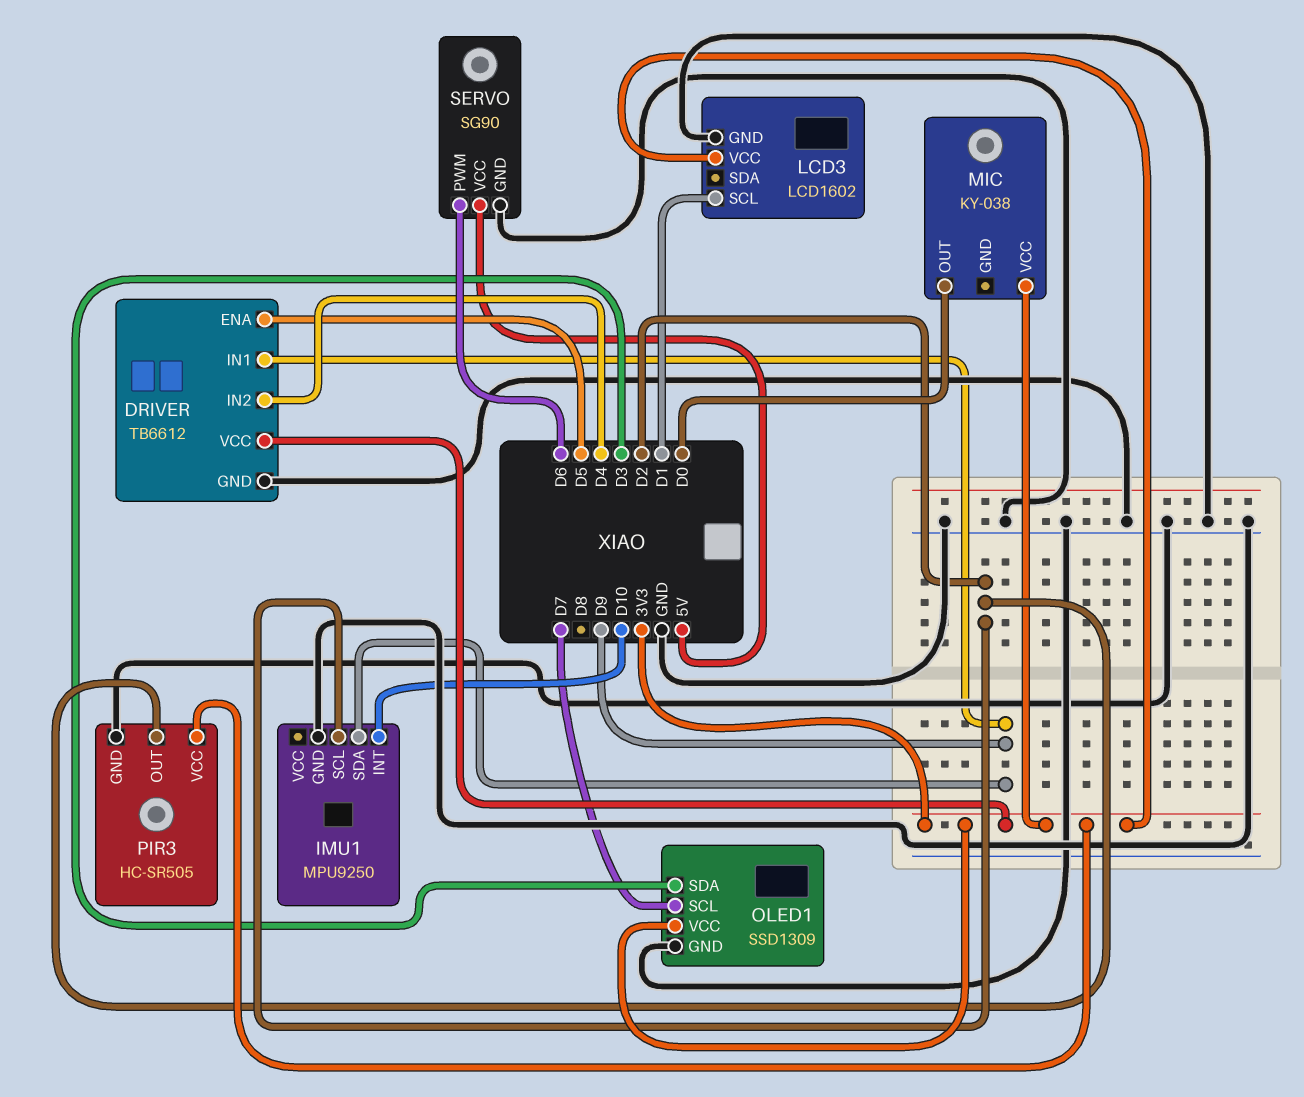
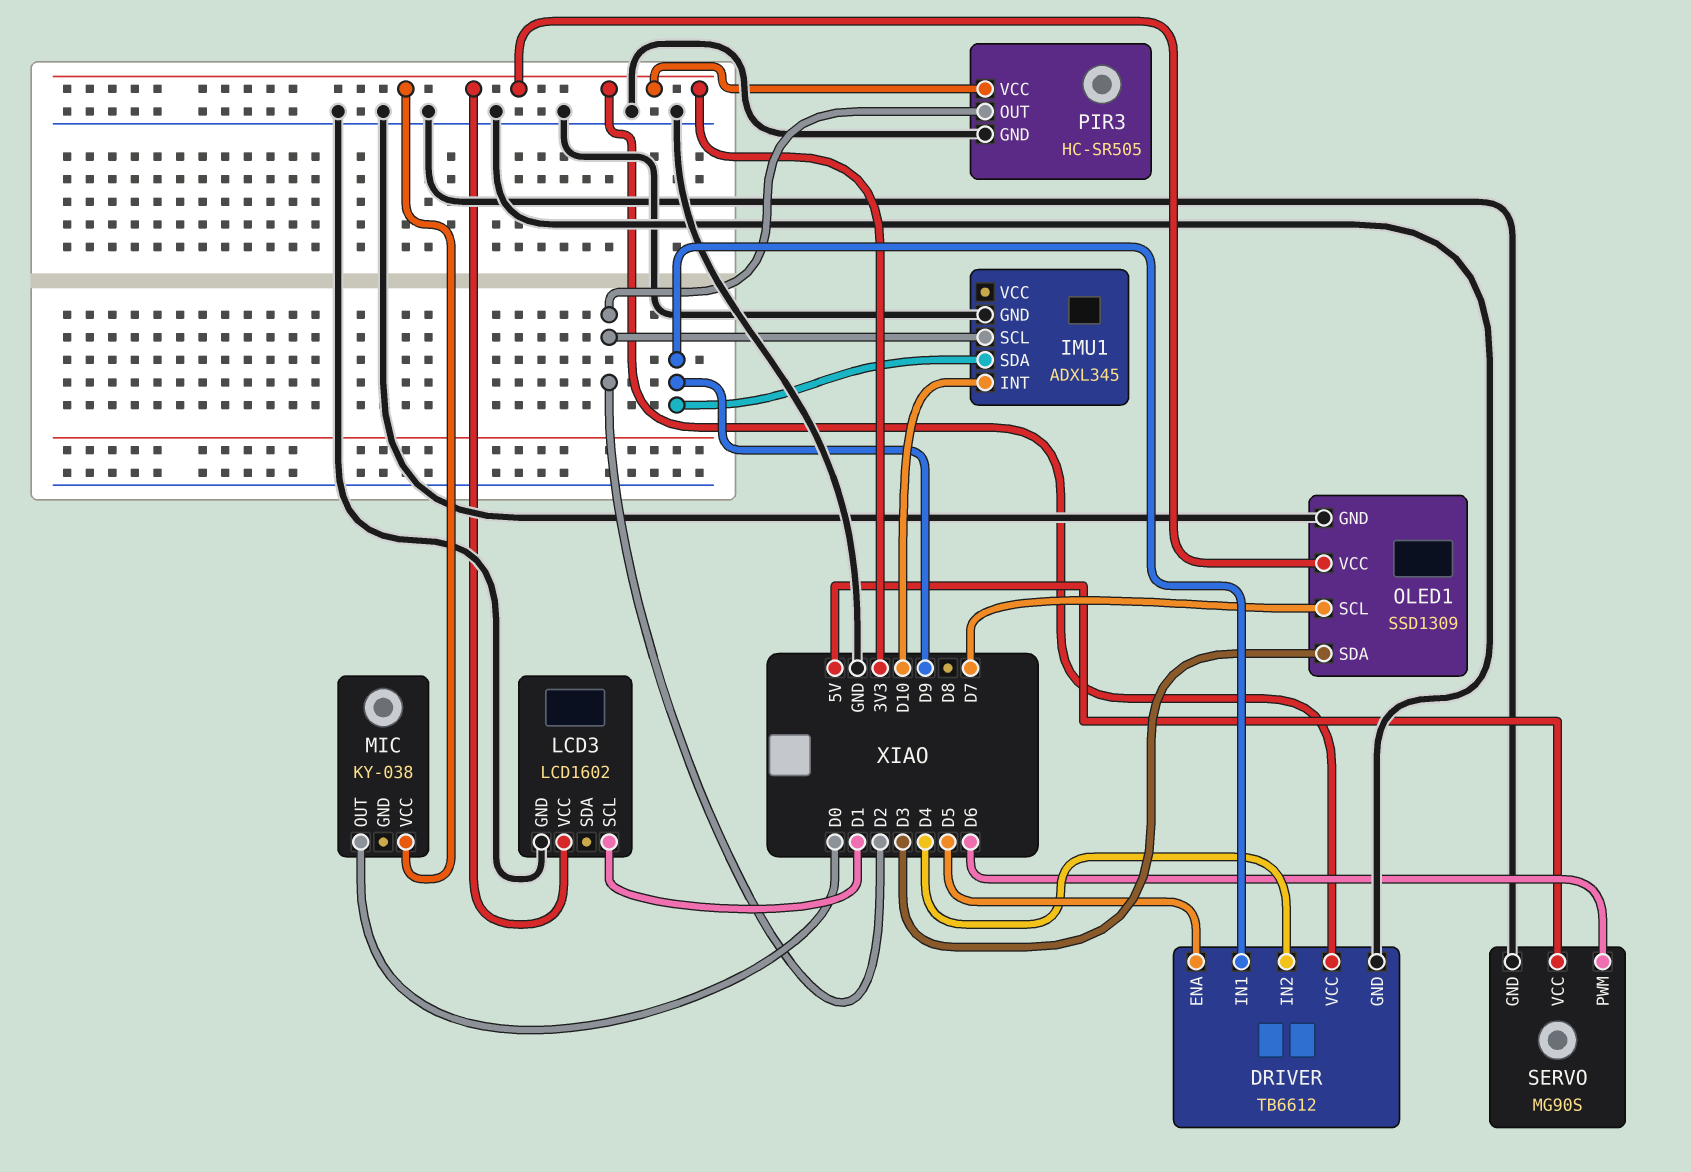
IMU1: MPU9250 -> ADXL345
SERVO: SG90 -> MG90S

